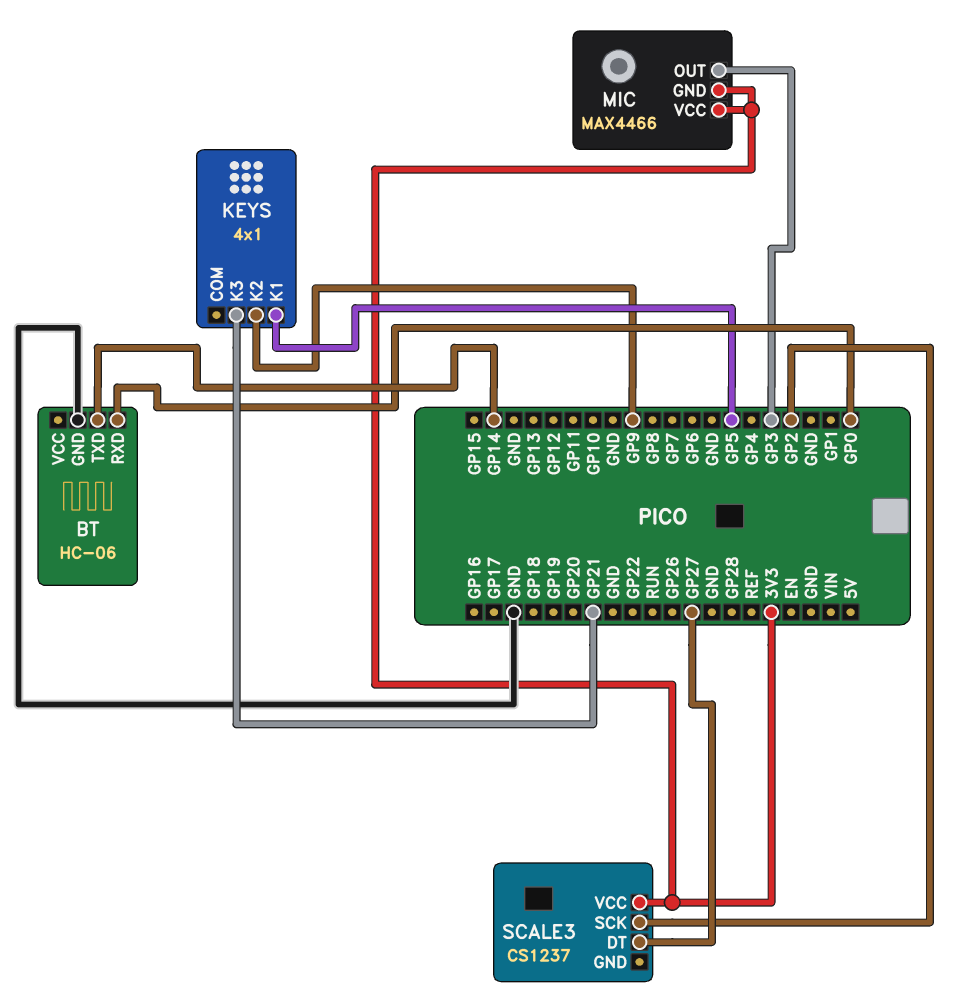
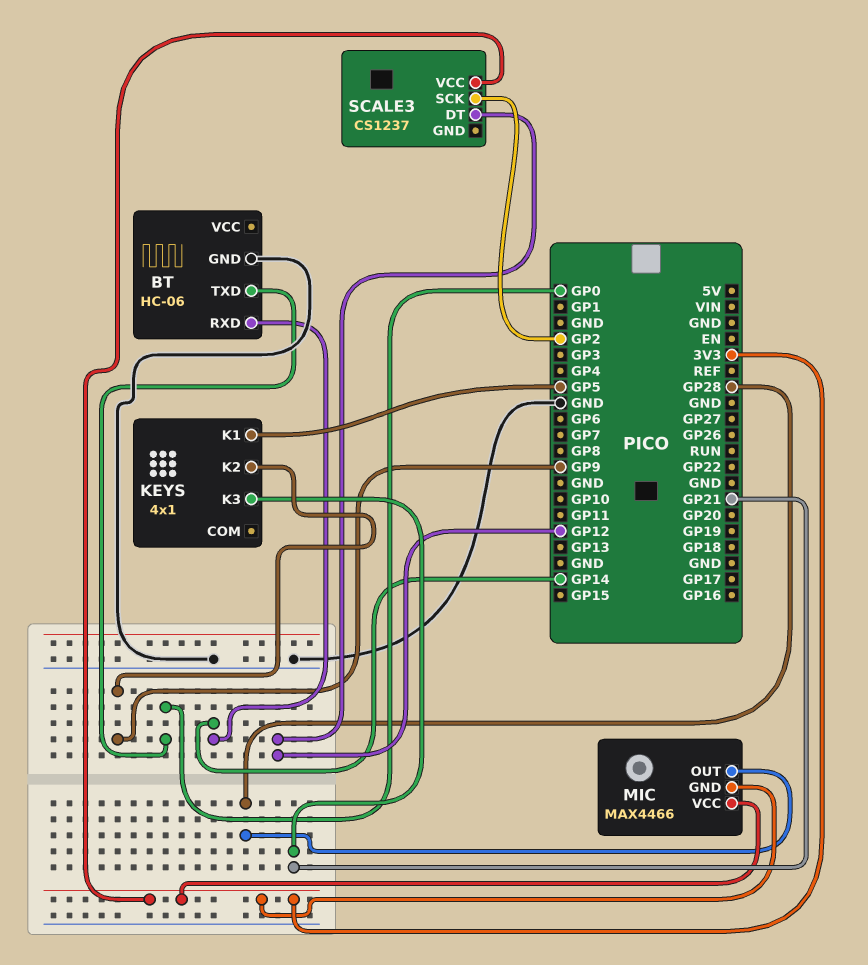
BT pin RXD: GP0 -> GP14
BT pin TXD: GP14 -> GP0
MIC pin OUT: GP3 -> GP28
SCALE3 pin DT: GP27 -> GP12

